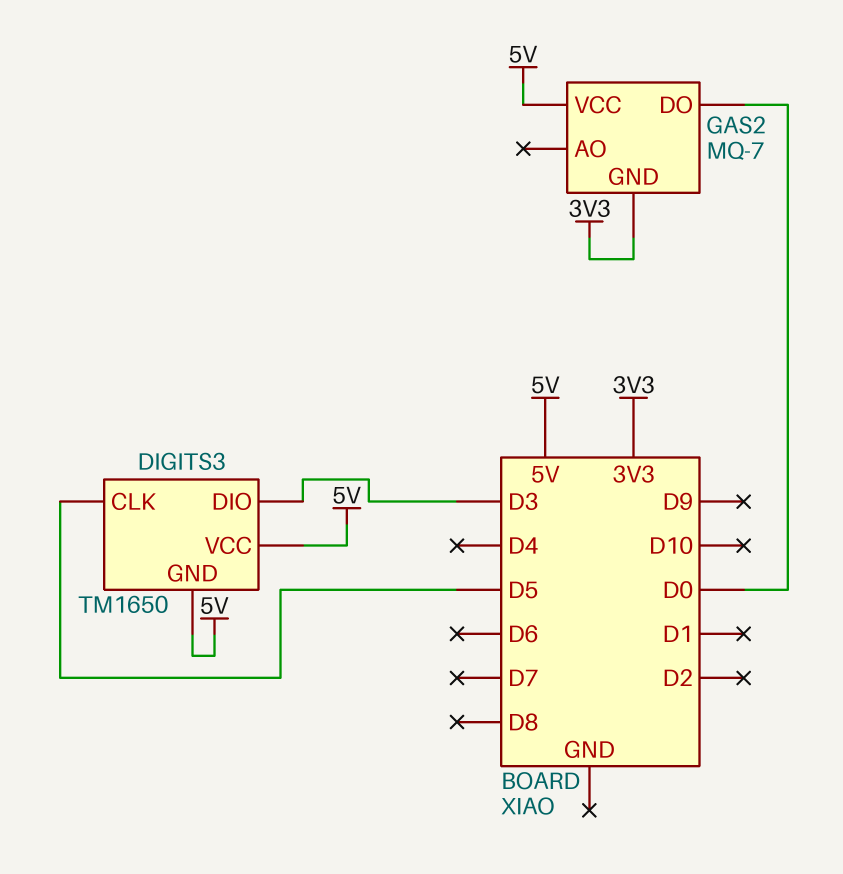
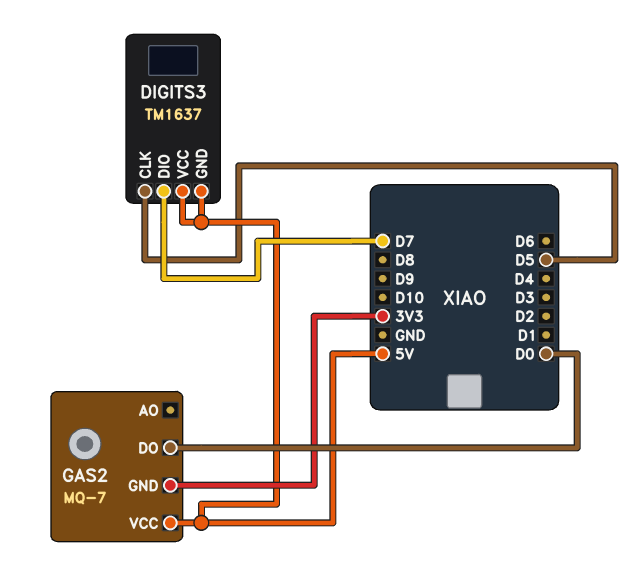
DIGITS3: TM1650 -> TM1637
DIGITS3 pin DIO: D3 -> D7

